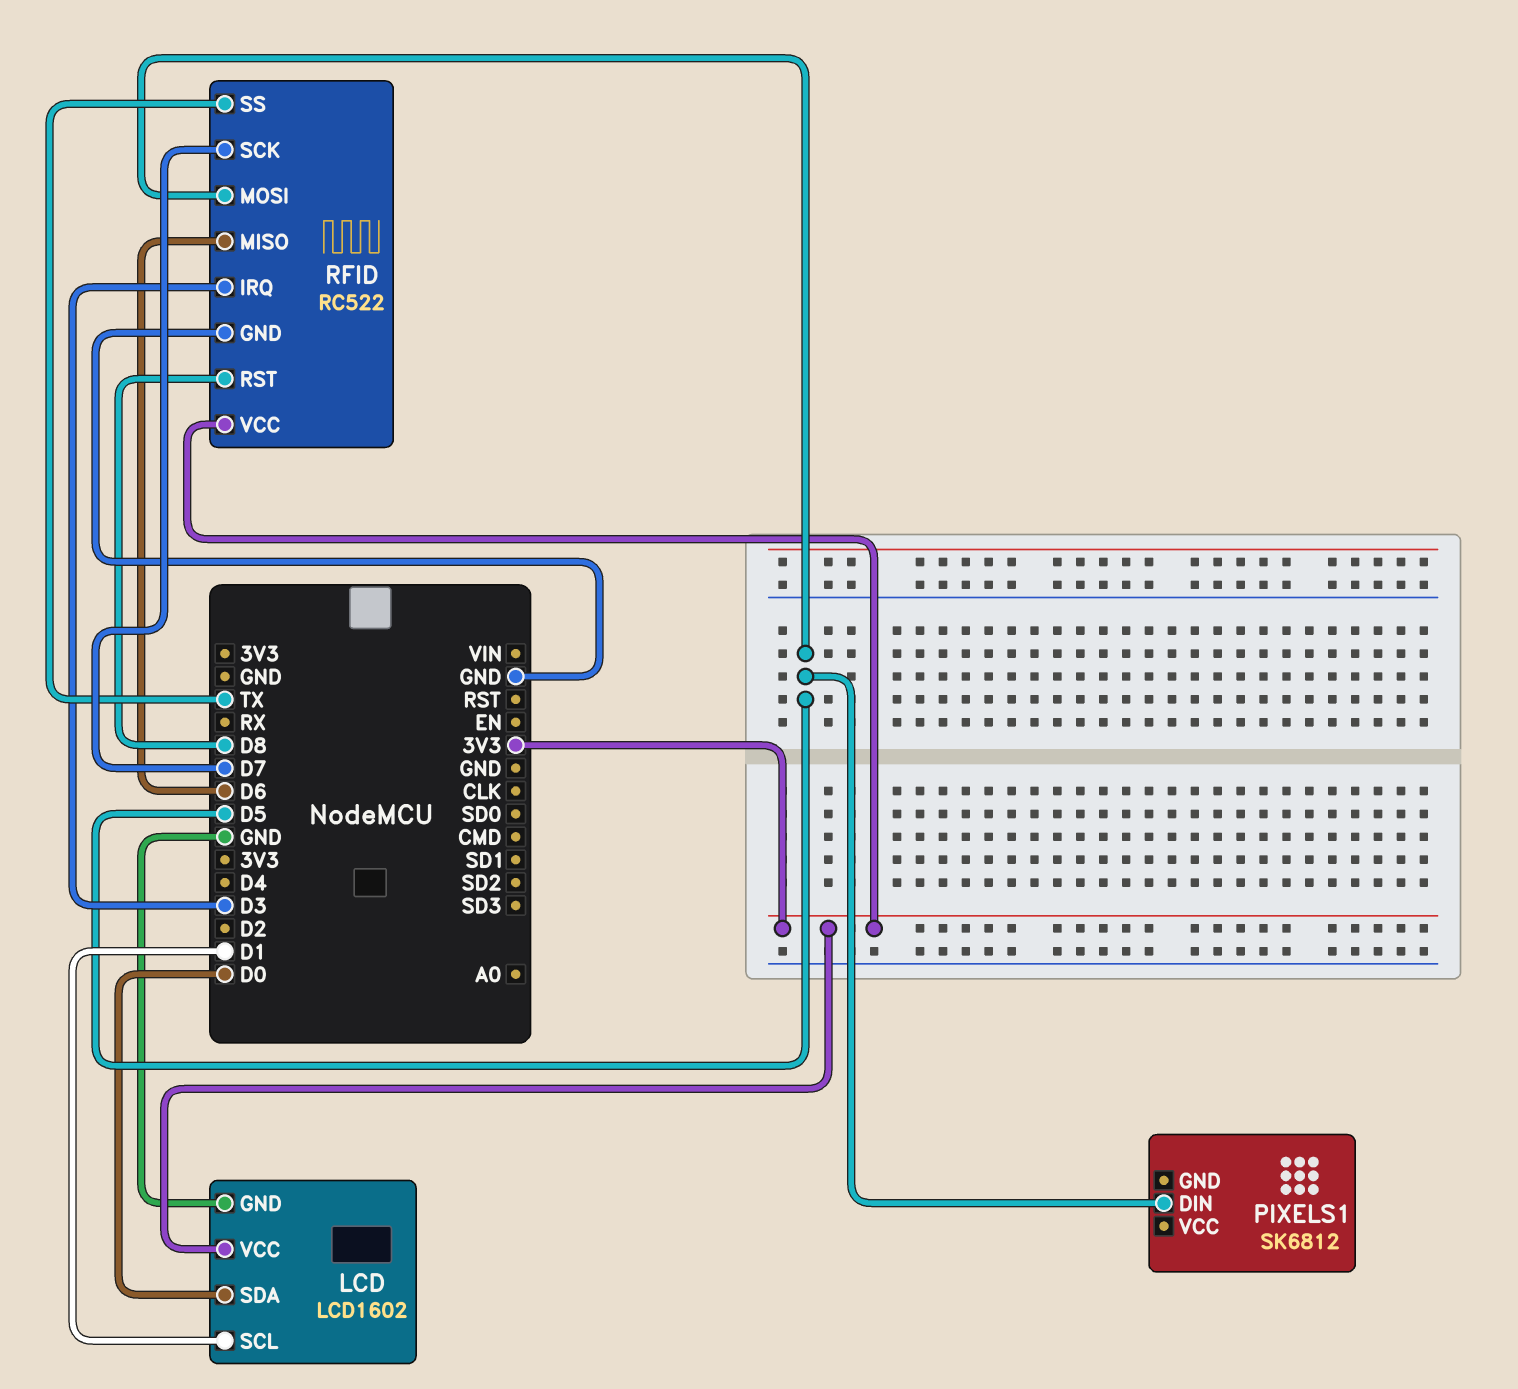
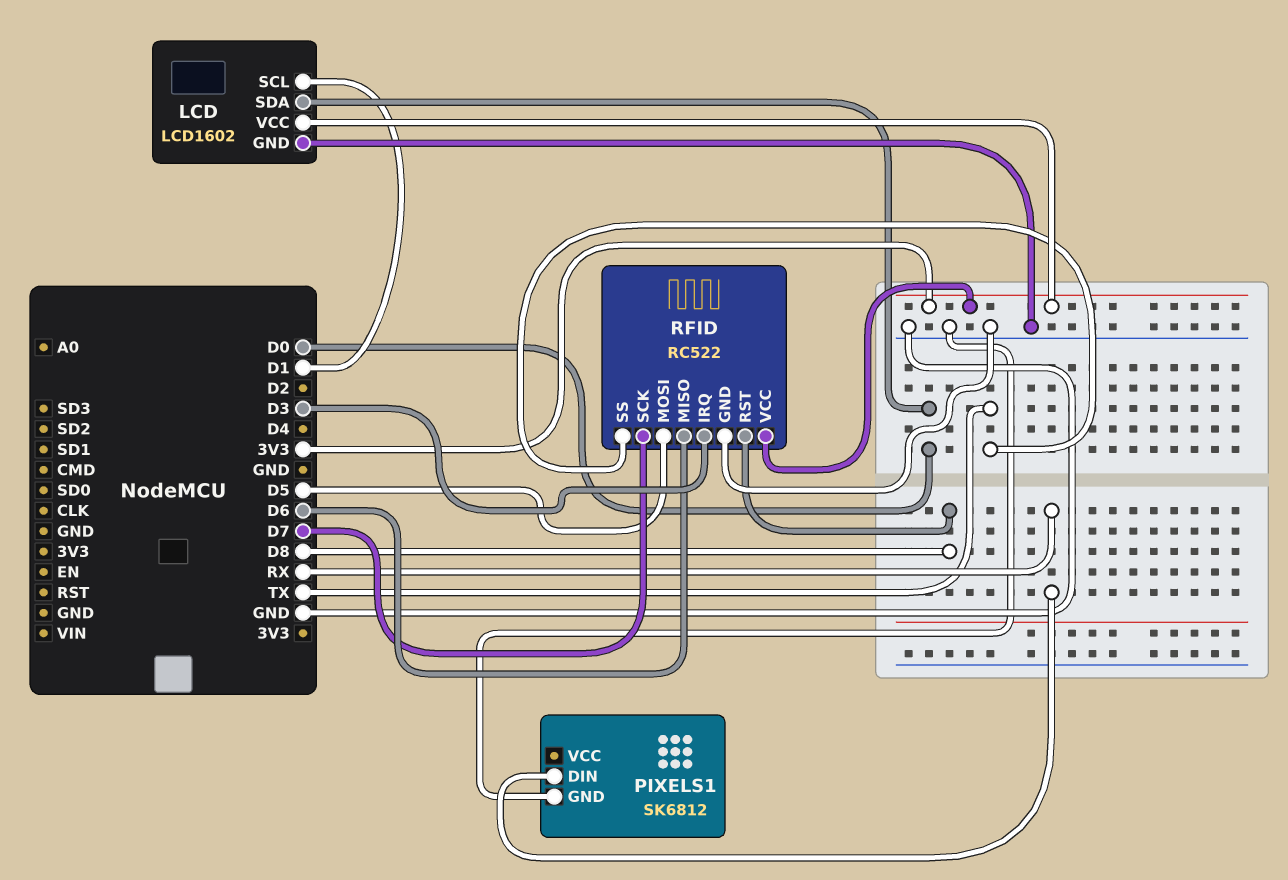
PIXELS1 pin DIN: D5 -> RX
PIXELS1 pin GND: none -> GND

